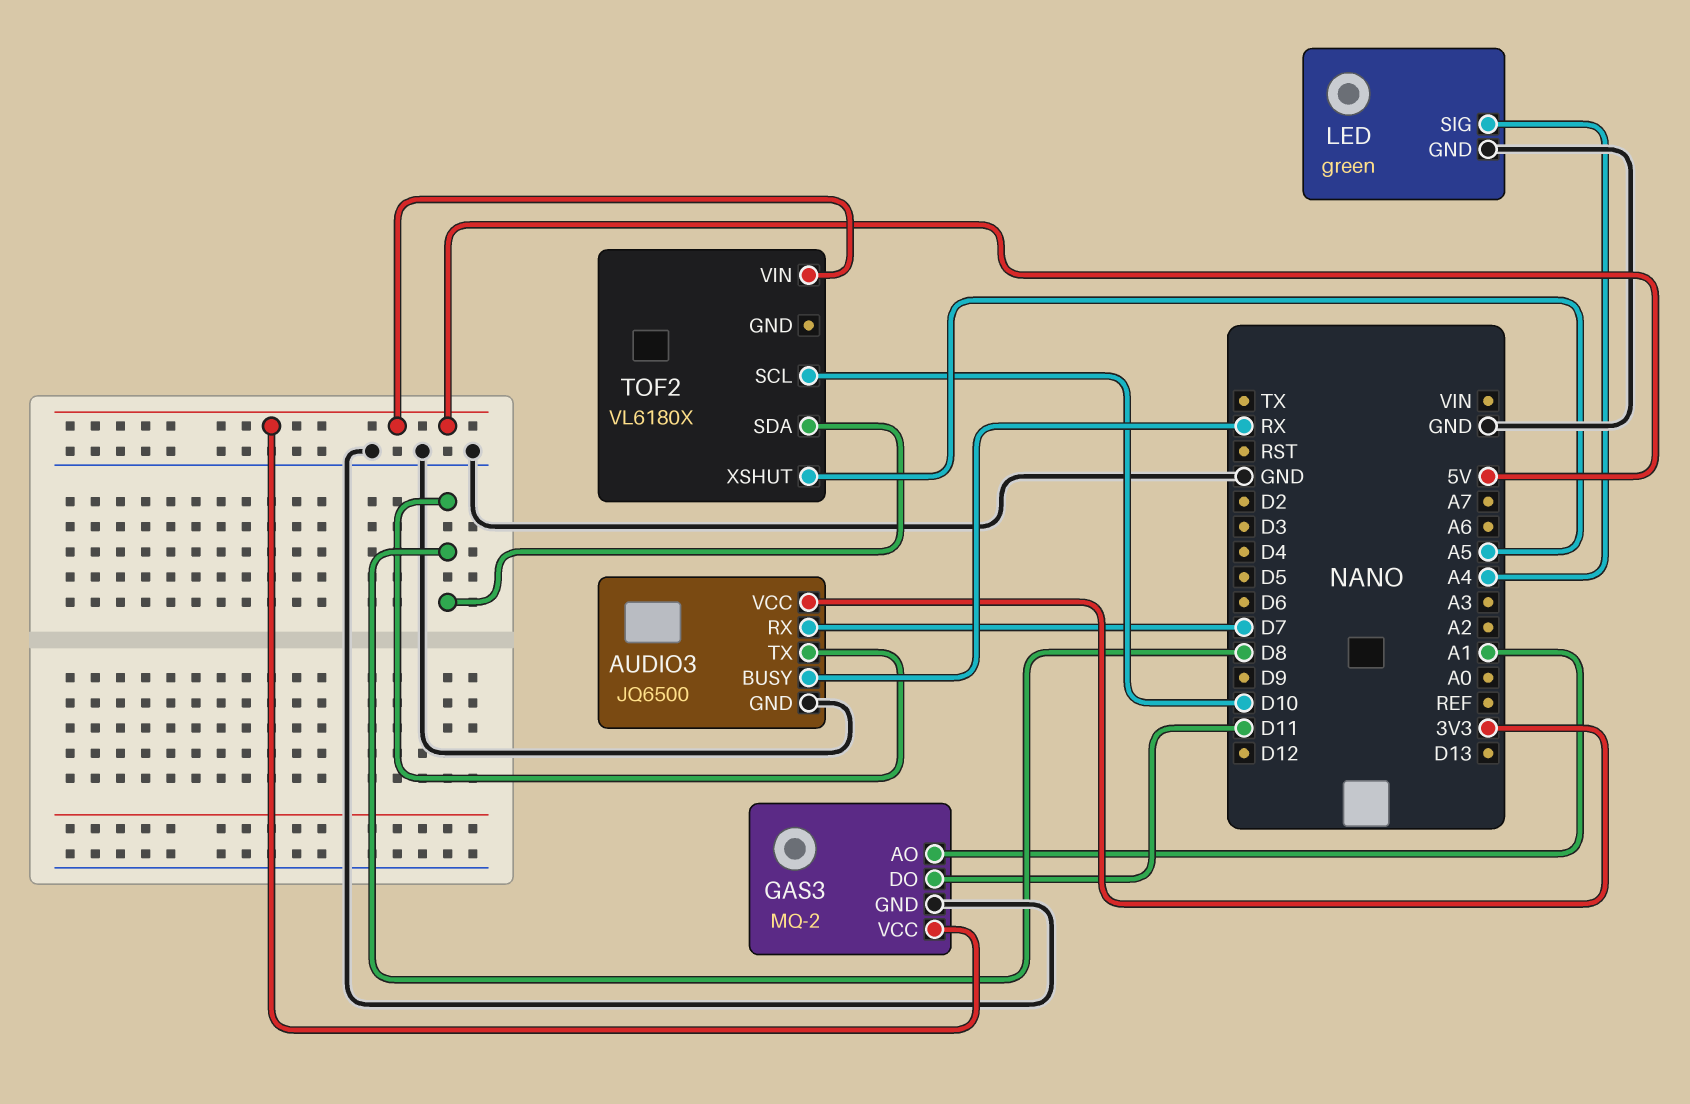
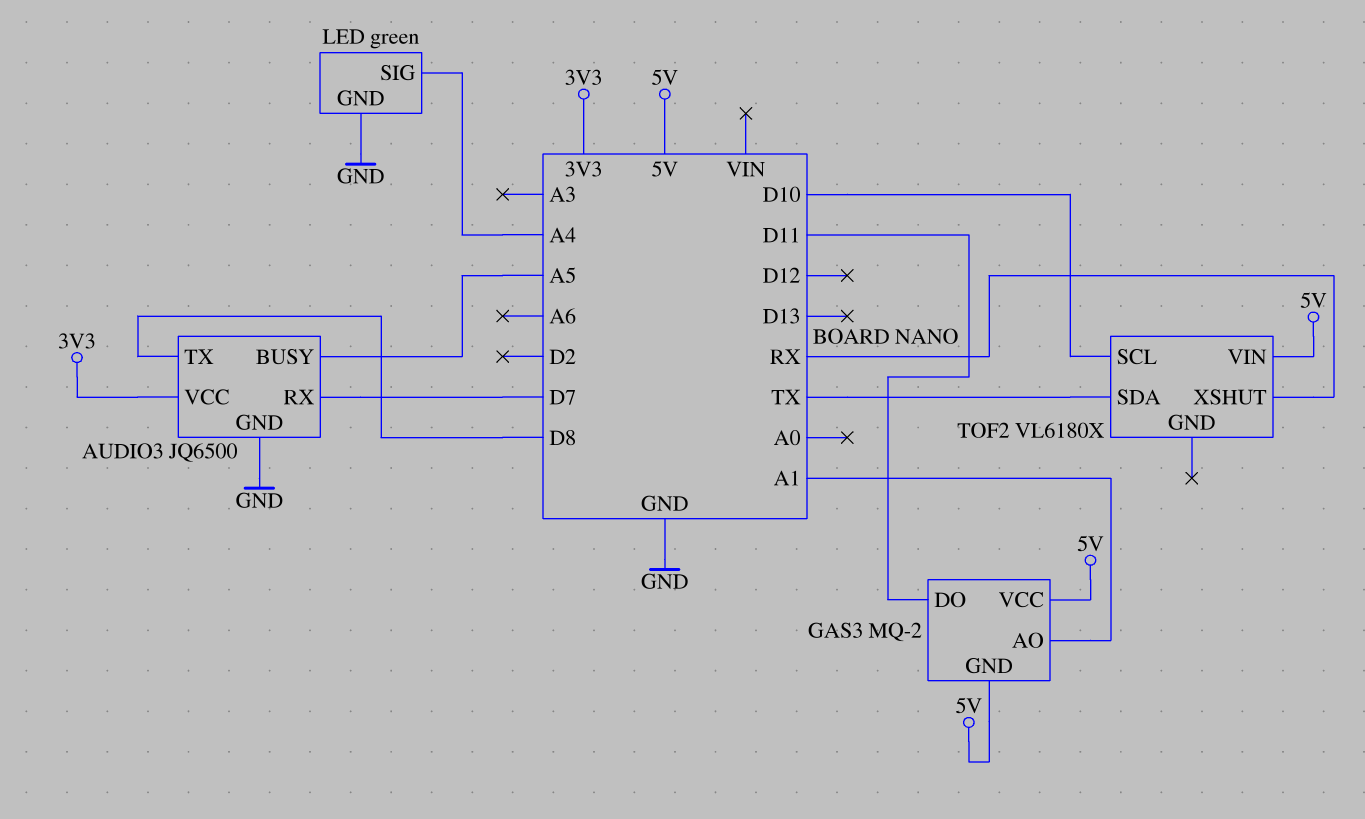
AUDIO3 pin BUSY: RX -> A5
GAS3 pin GND: GND -> 5V
TOF2 pin SDA: D8 -> TX
TOF2 pin XSHUT: A5 -> RX

